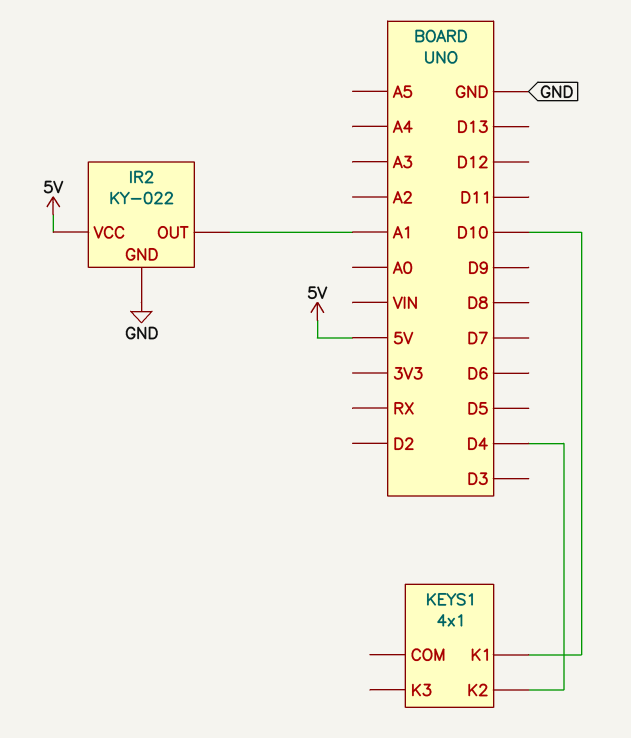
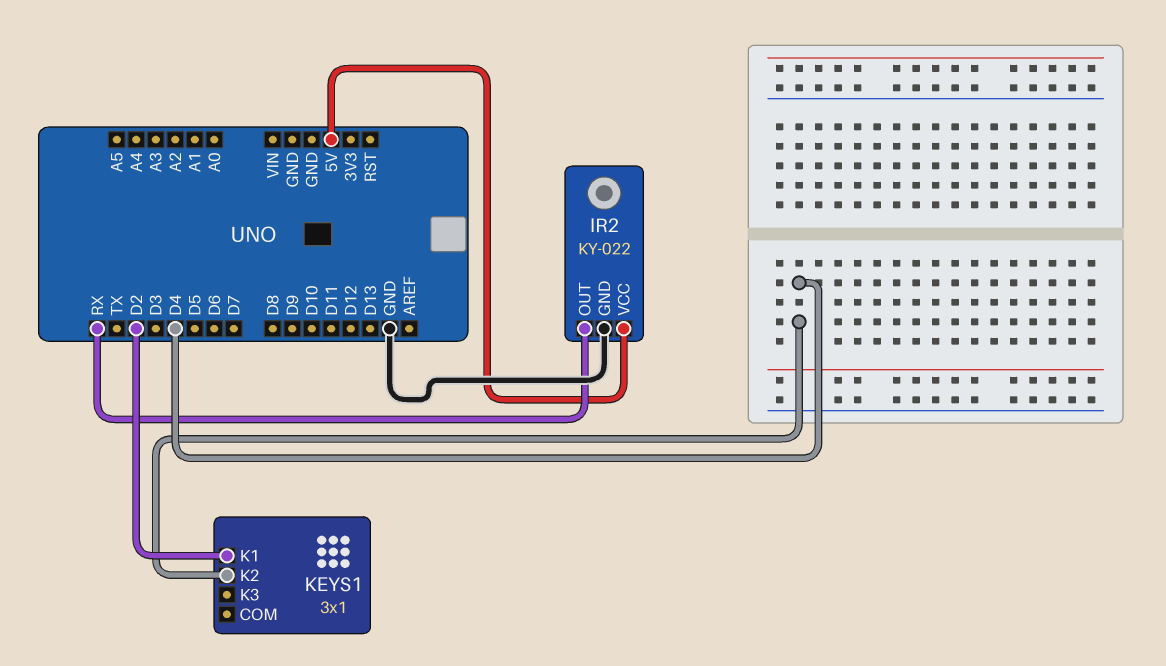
IR2 pin OUT: A1 -> RX
KEYS1: 4x1 -> 3x1
KEYS1 pin K1: D10 -> D2

